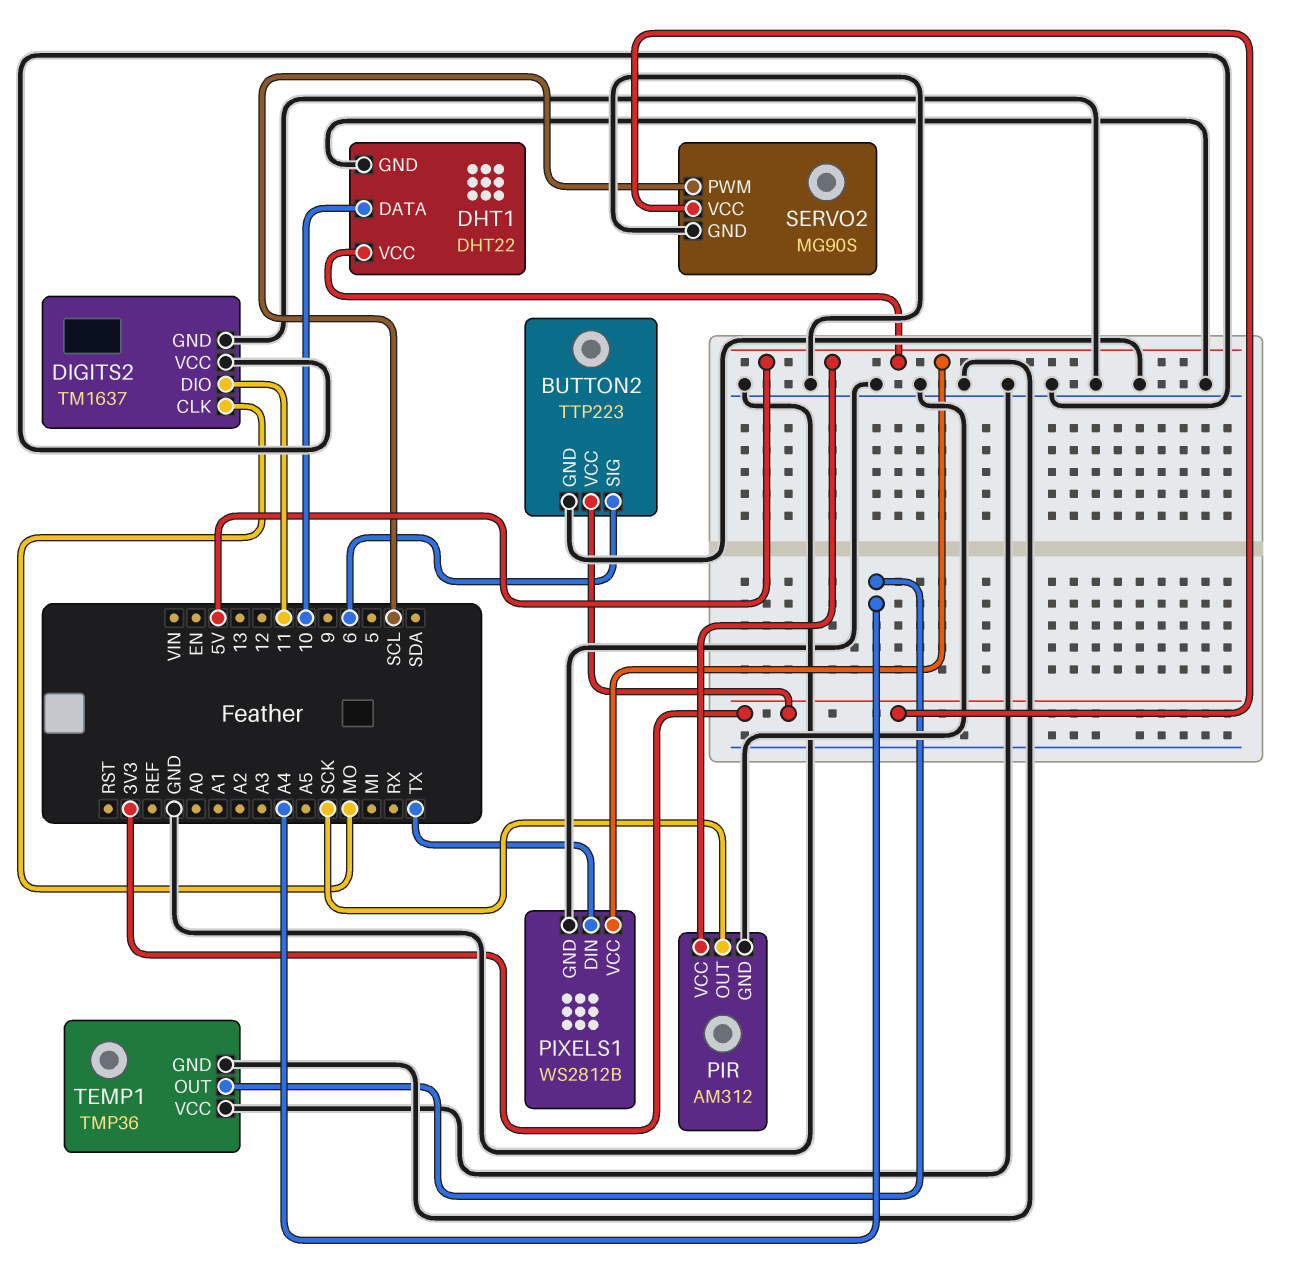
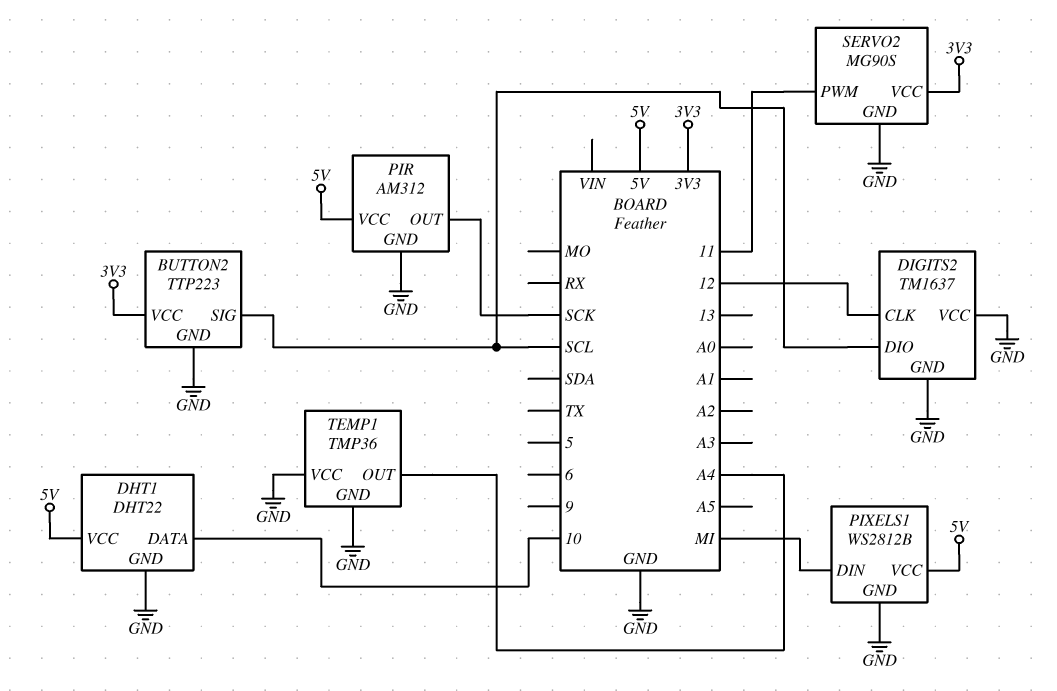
BUTTON2 pin SIG: 6 -> SCL
DIGITS2 pin CLK: MO -> 12
DIGITS2 pin DIO: 11 -> SCL
PIXELS1 pin DIN: TX -> MI
SERVO2 pin PWM: SCL -> 11

